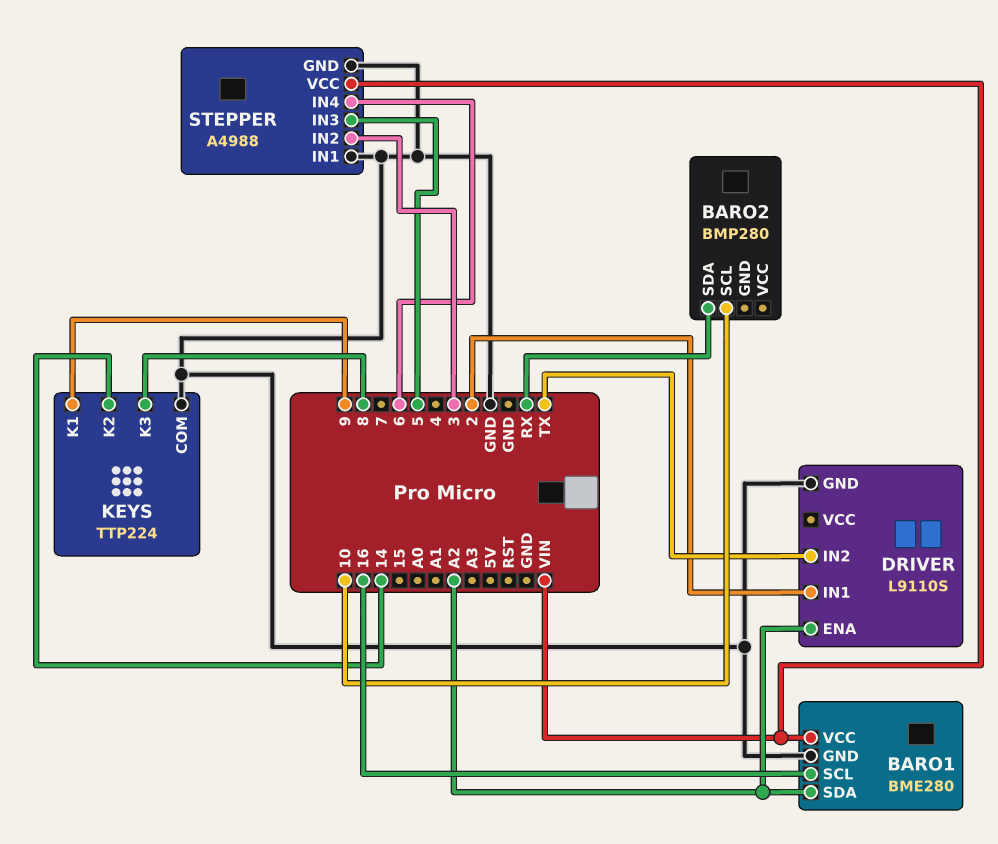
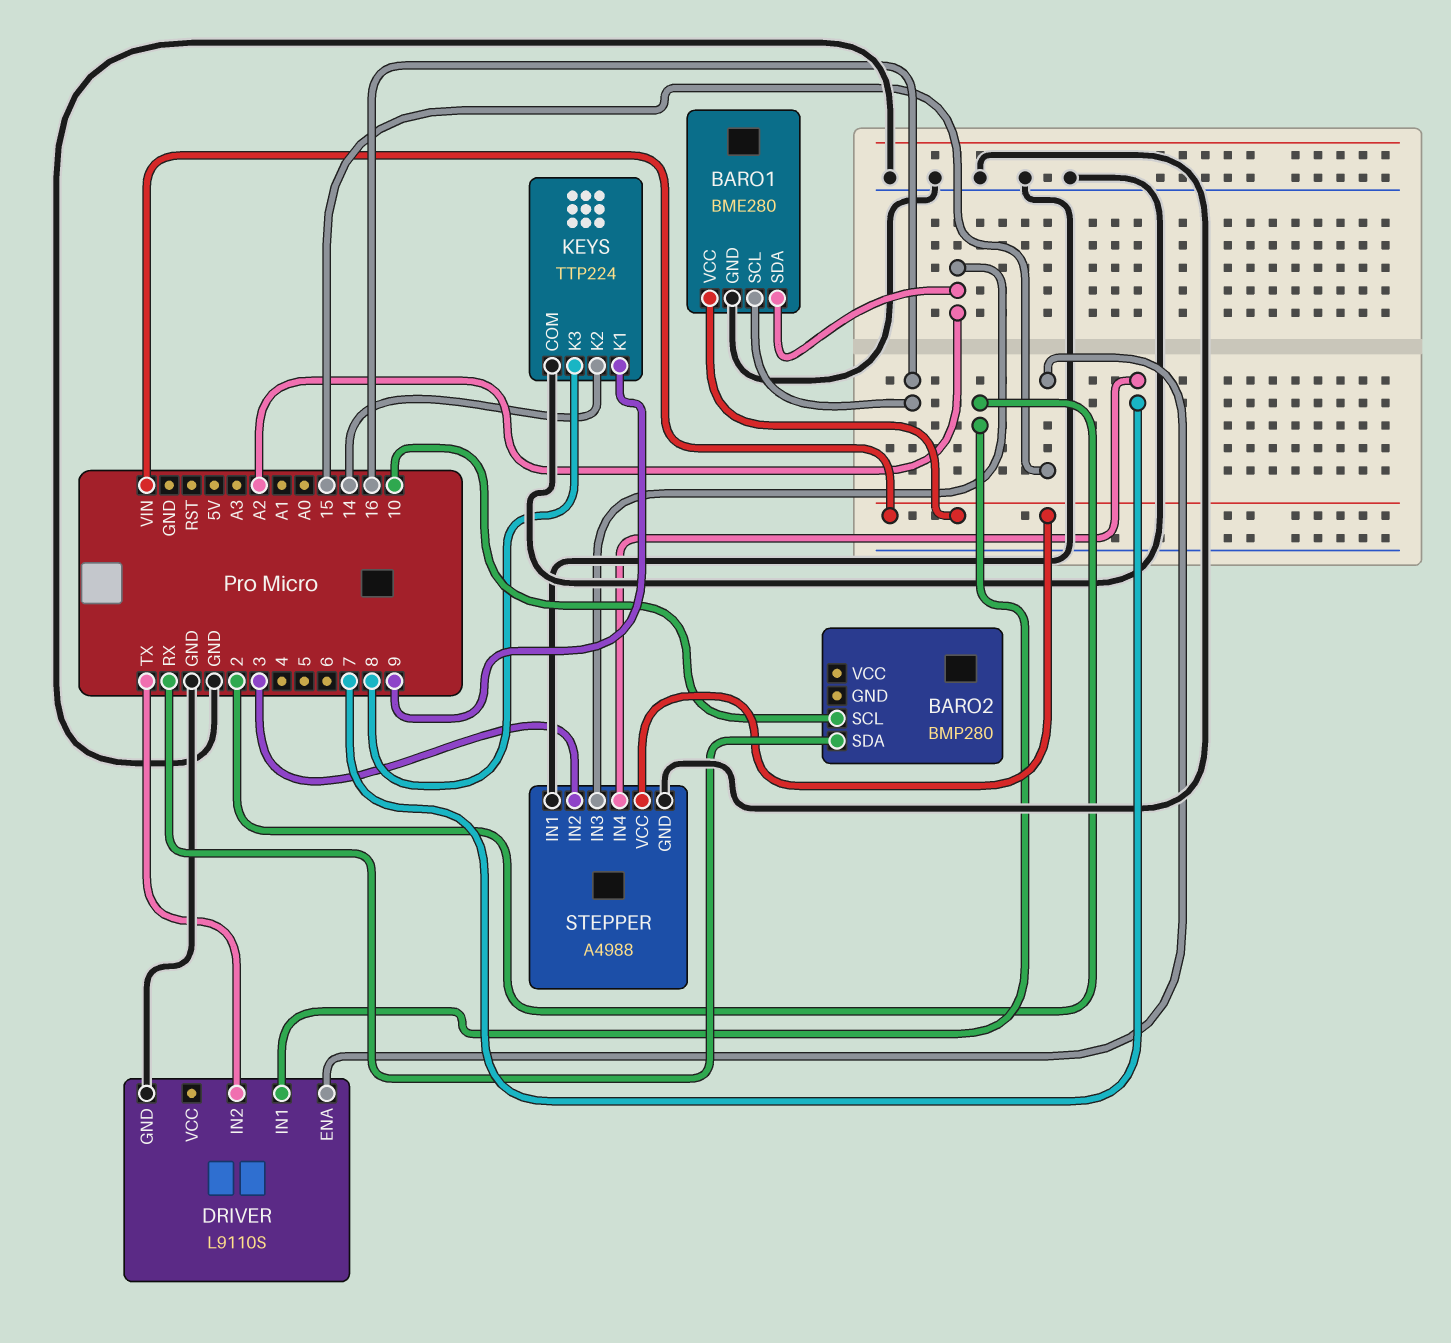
DRIVER pin ENA: A2 -> 15
STEPPER pin IN3: 5 -> A2
STEPPER pin IN4: 6 -> 7

